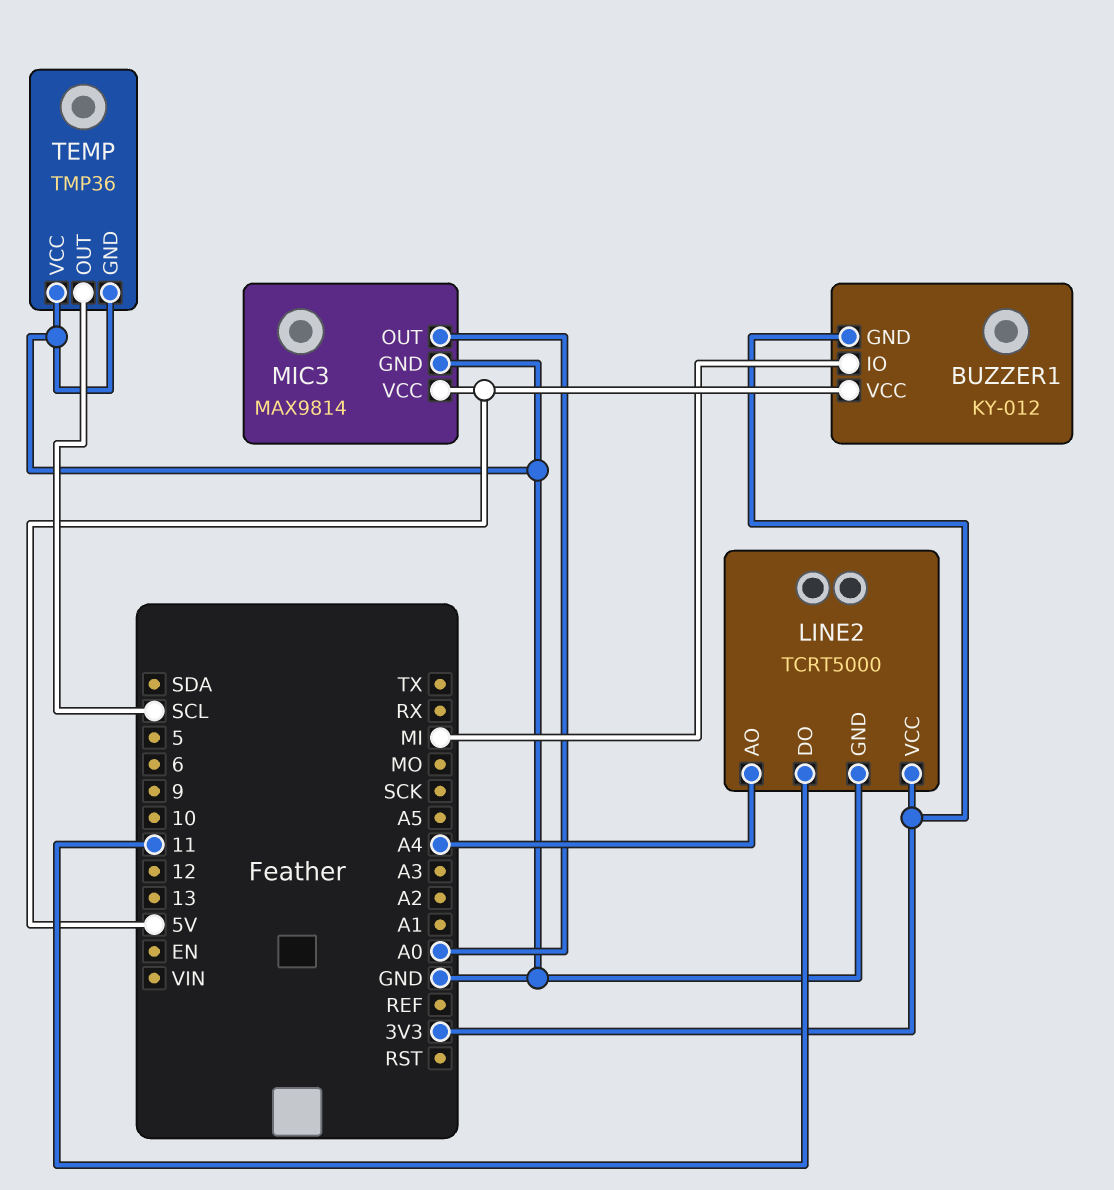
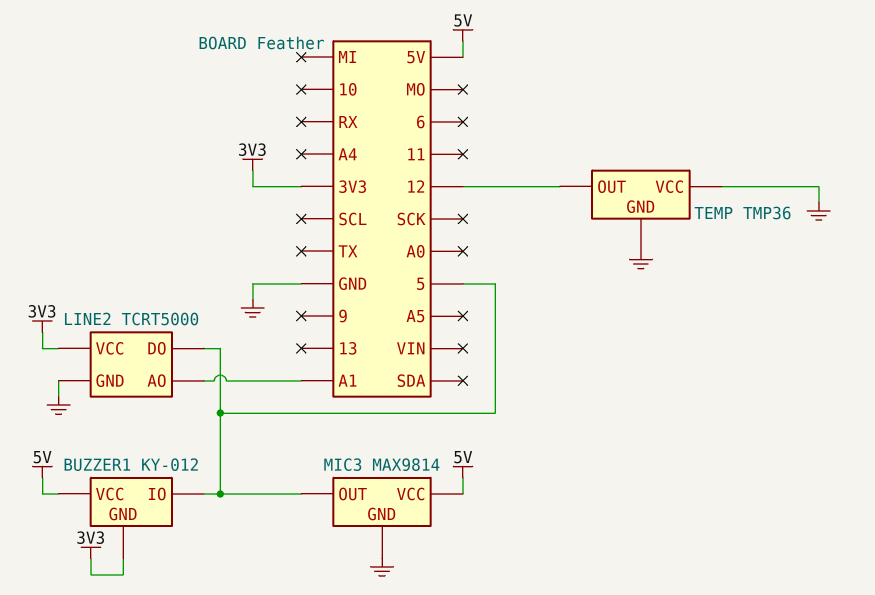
BUZZER1 pin IO: MI -> 5
LINE2 pin AO: A4 -> A1
LINE2 pin DO: 11 -> 5
MIC3 pin OUT: A0 -> 5
TEMP pin OUT: SCL -> 12

